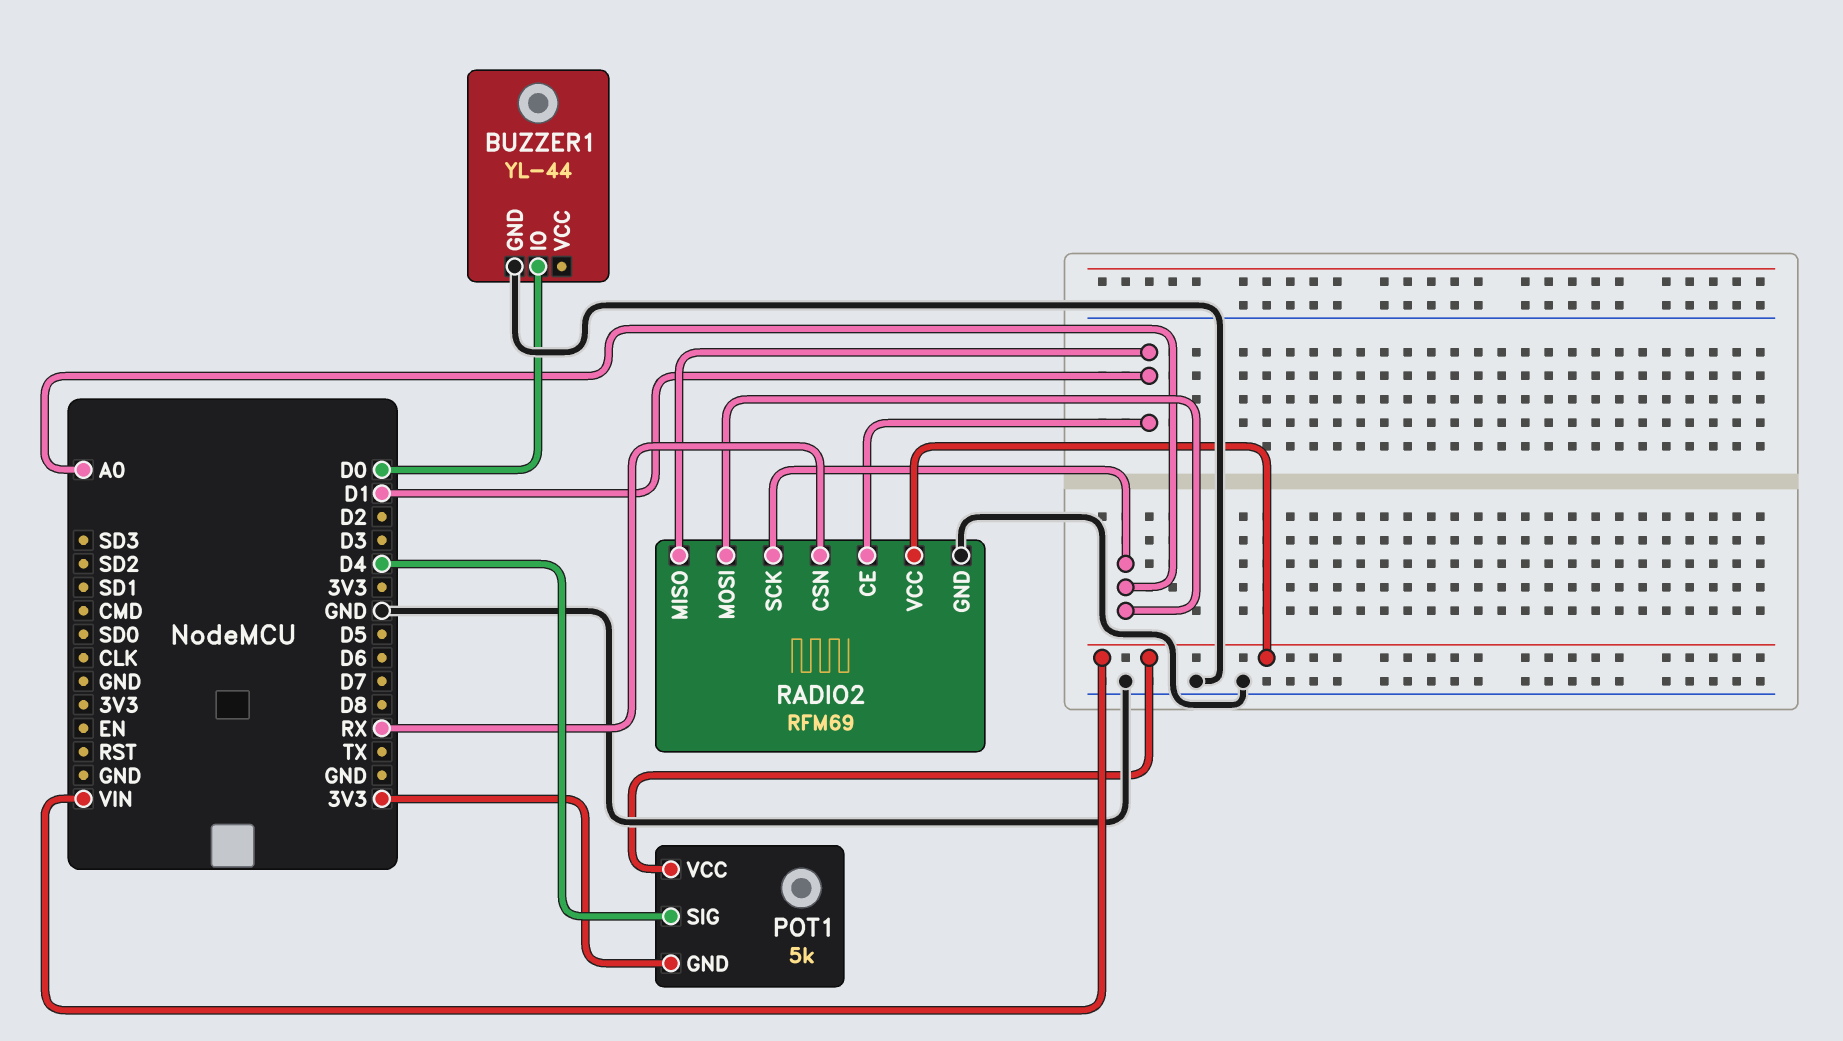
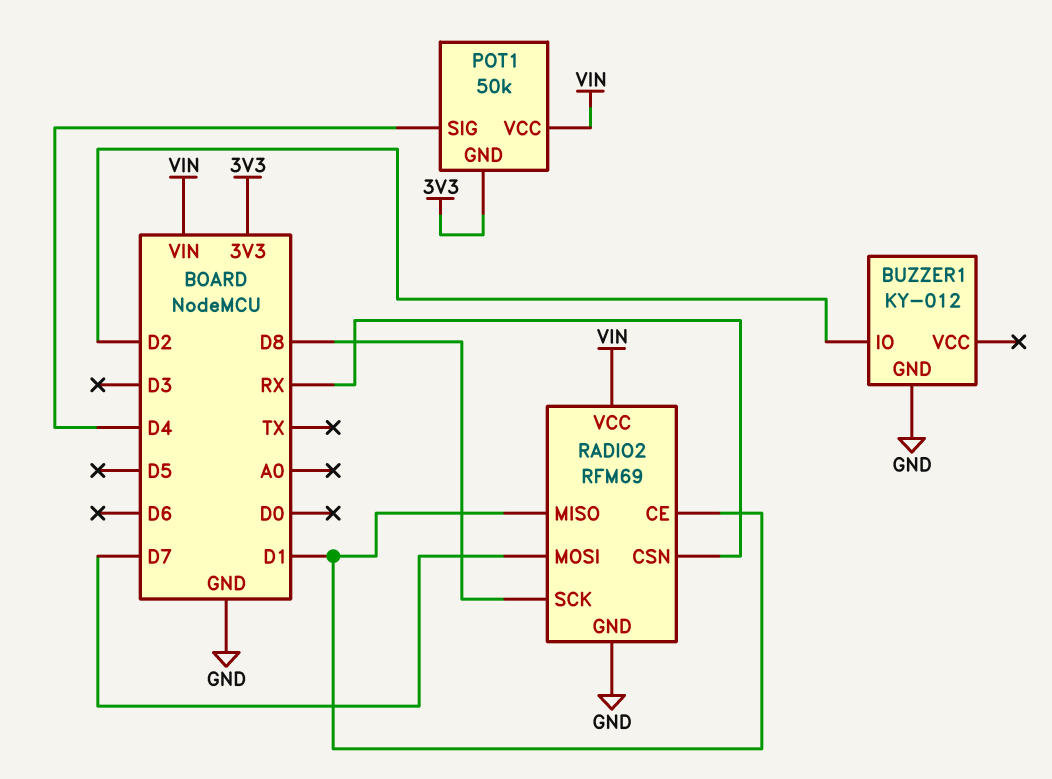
BUZZER1: YL-44 -> KY-012
BUZZER1 pin IO: D0 -> D2
POT1: 5k -> 50k
RADIO2 pin MOSI: A0 -> D7
RADIO2 pin SCK: A0 -> D8

